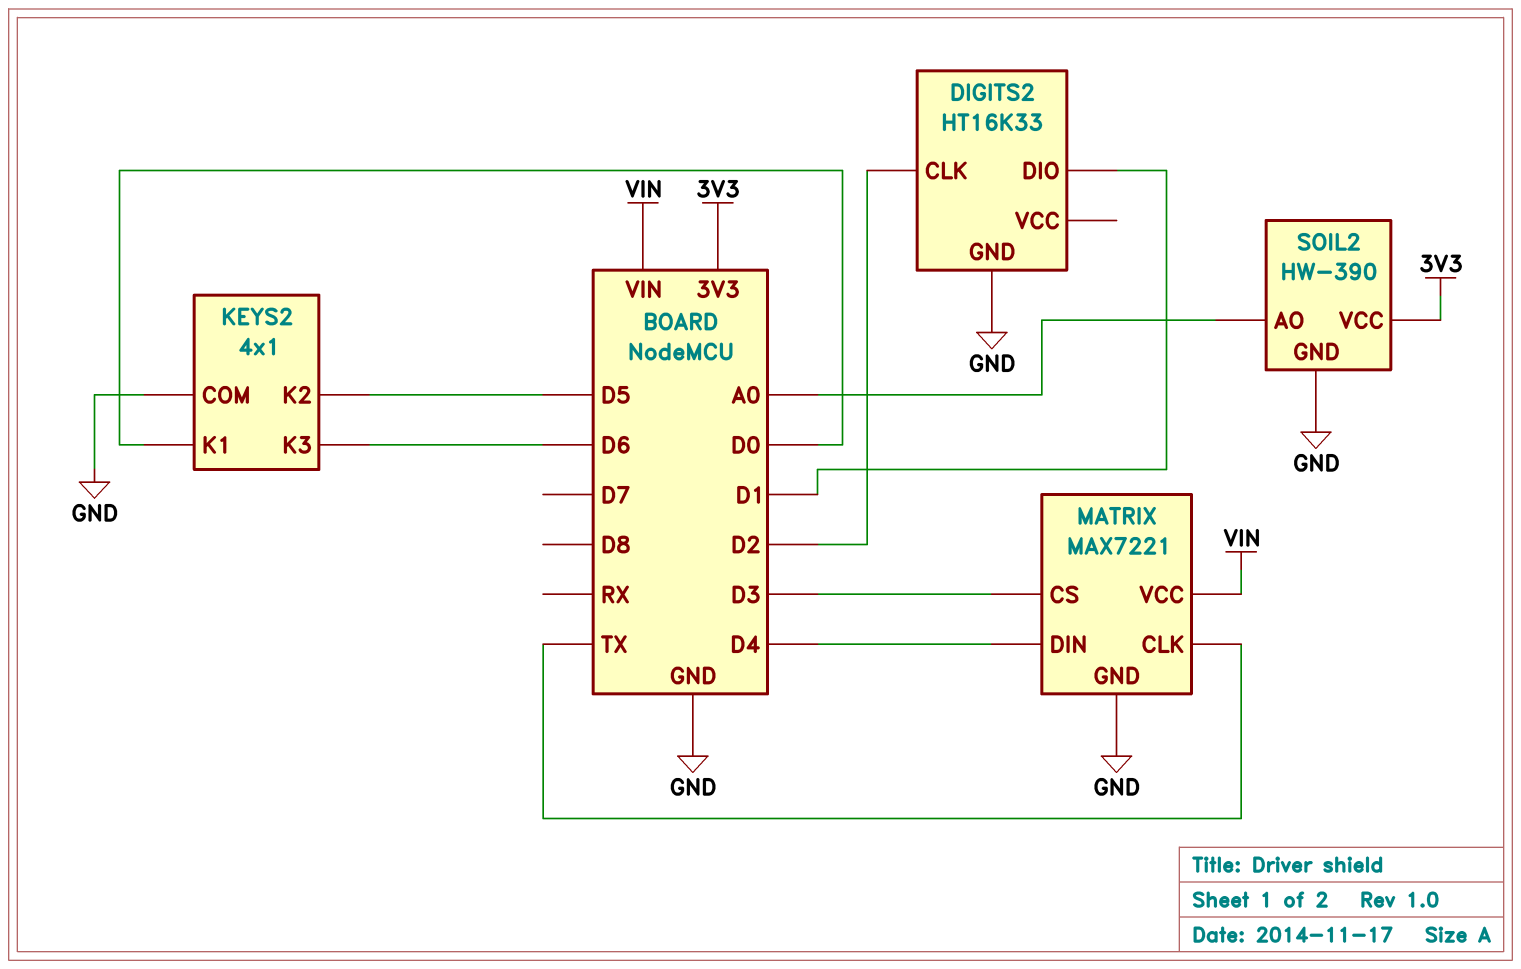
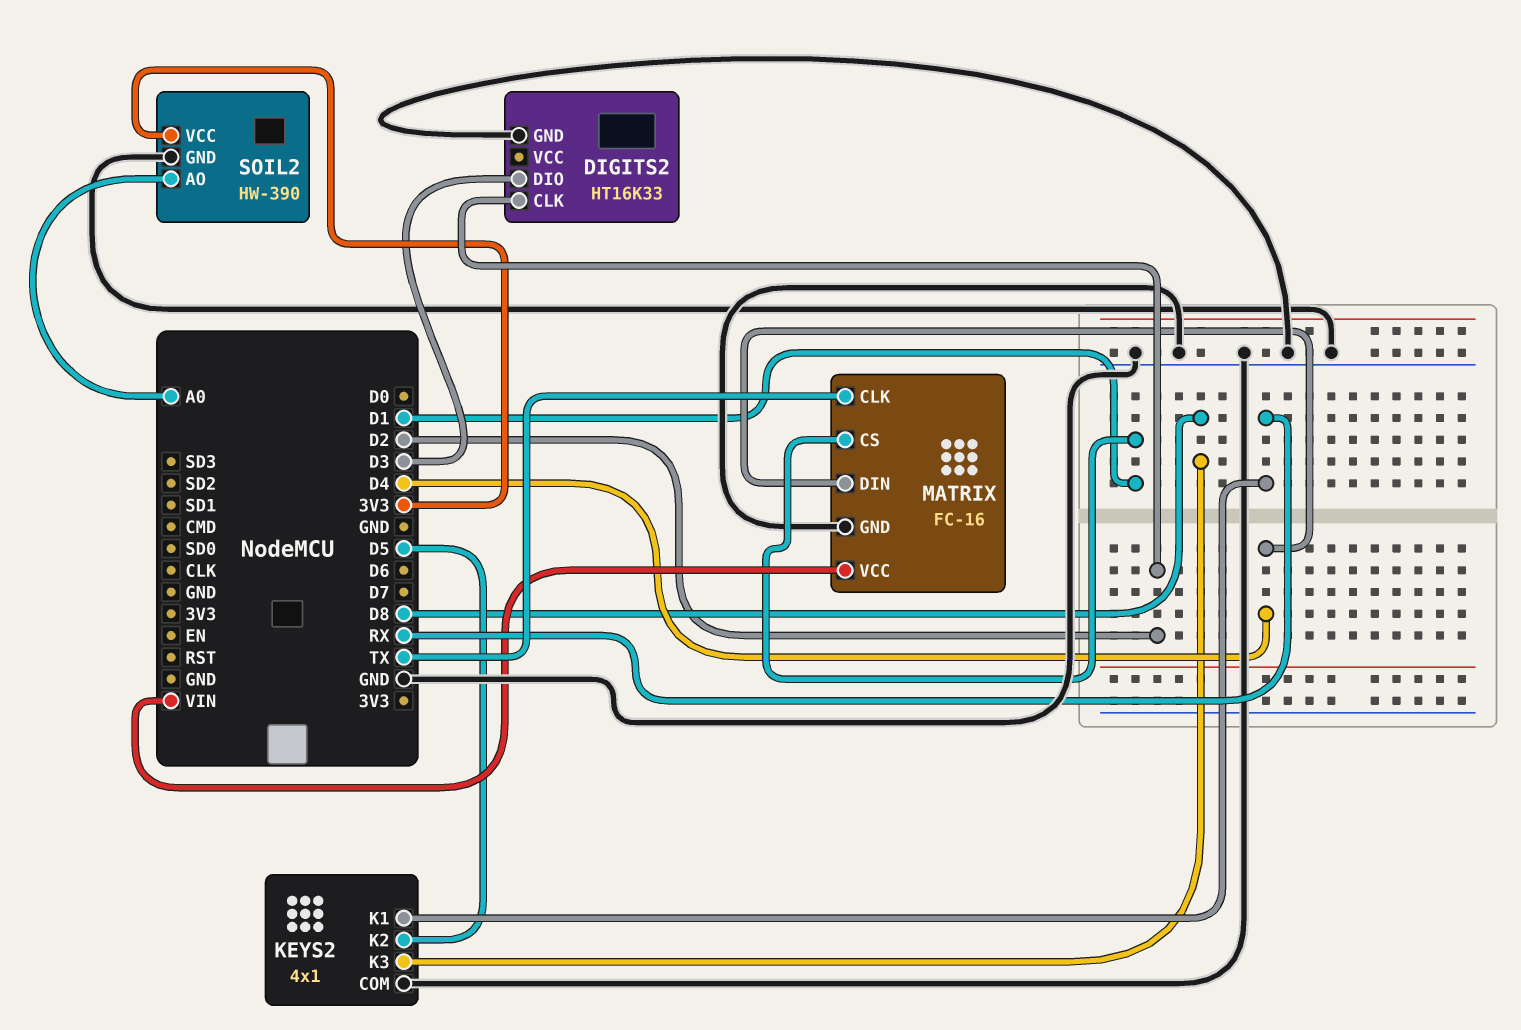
DIGITS2 pin DIO: D1 -> D3
KEYS2 pin K1: D0 -> RX
KEYS2 pin K3: D6 -> D8
MATRIX: MAX7221 -> FC-16
MATRIX pin CS: D3 -> D1

